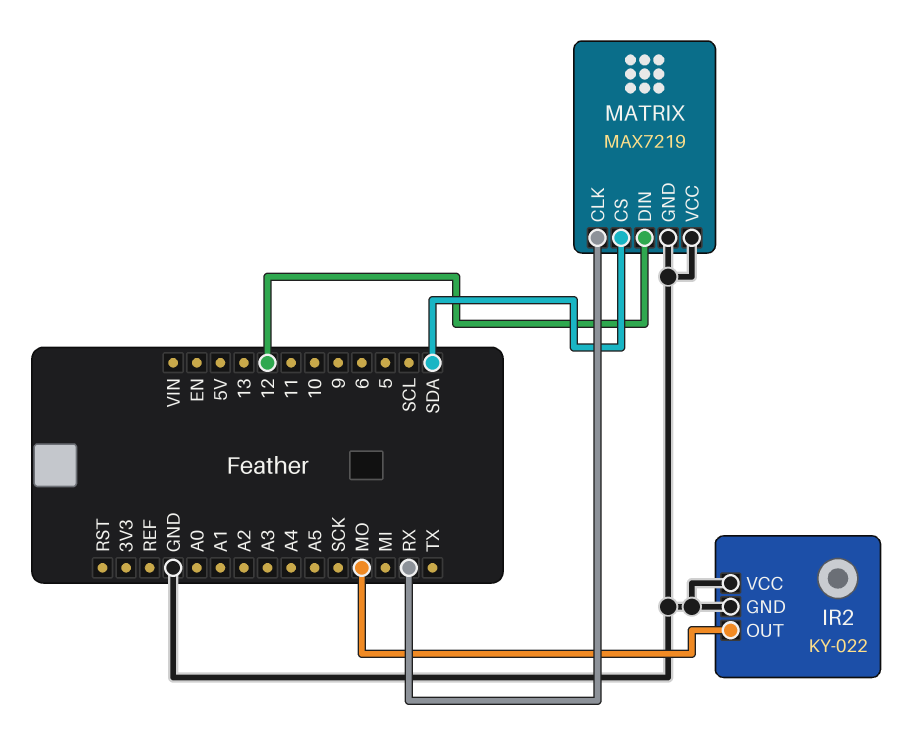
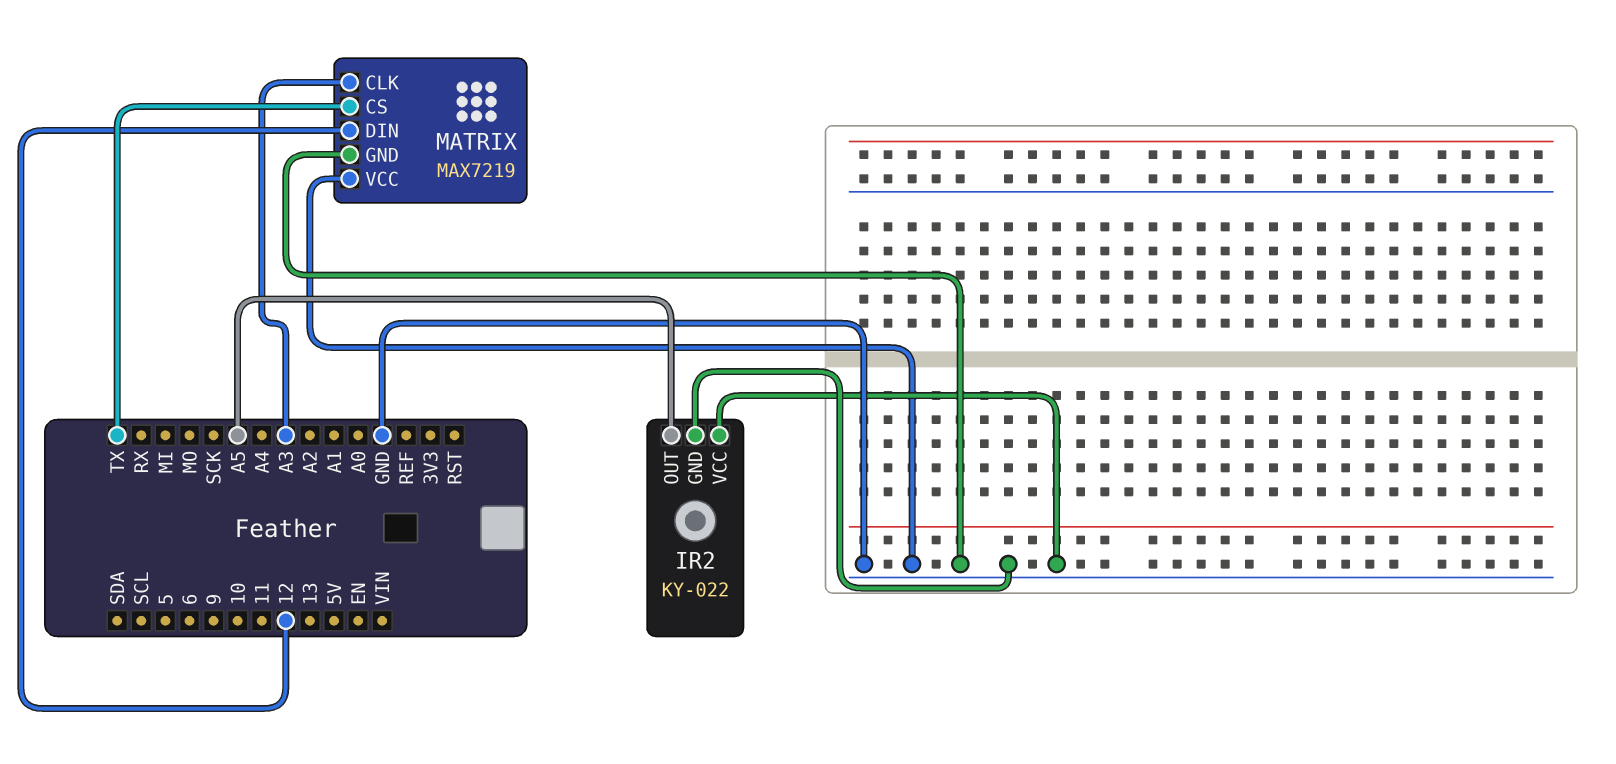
IR2 pin OUT: MO -> A5
MATRIX pin CLK: RX -> A3
MATRIX pin CS: SDA -> TX

